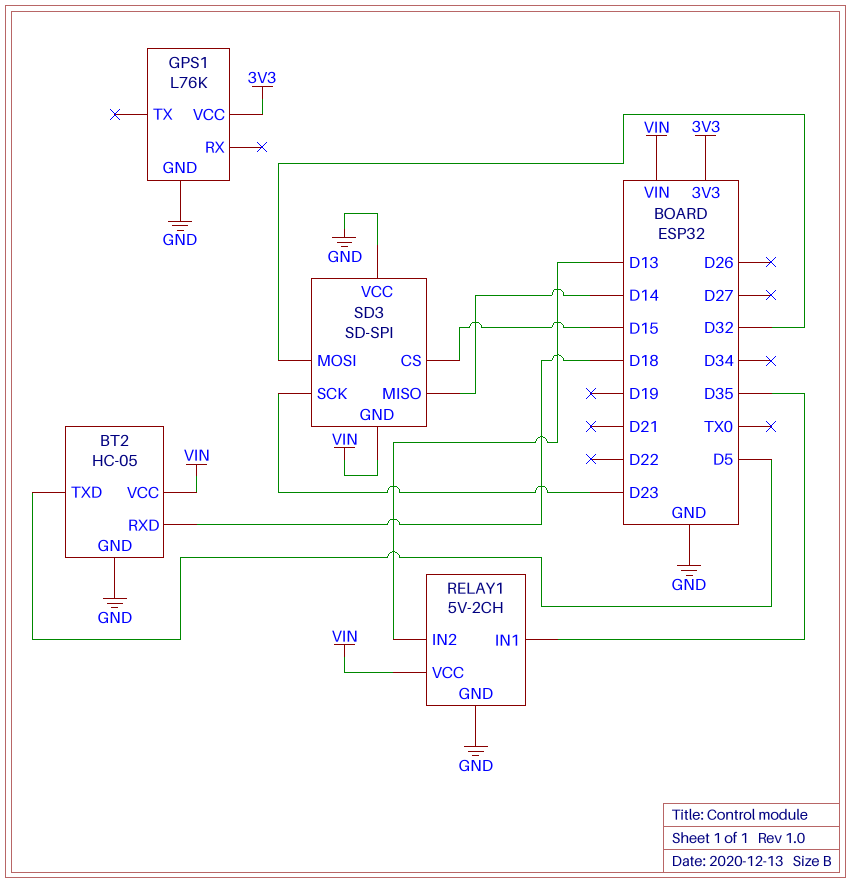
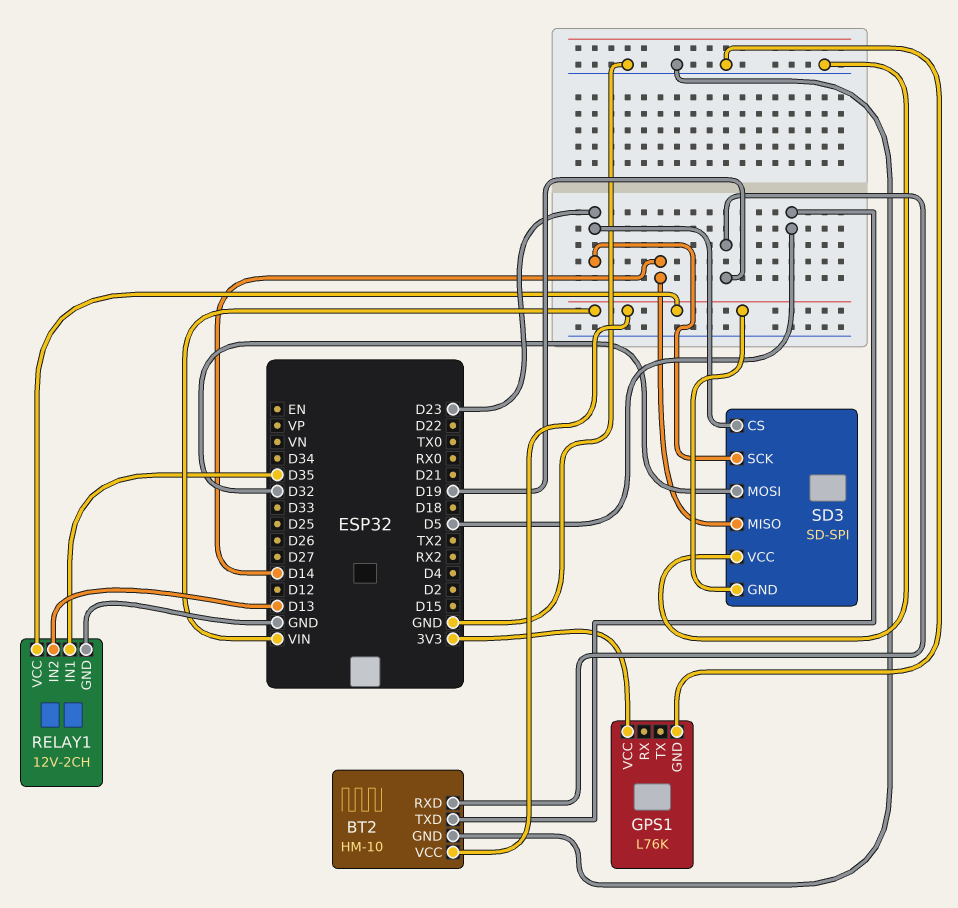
BT2: HC-05 -> HM-10
BT2 pin RXD: D18 -> D19
RELAY1: 5V-2CH -> 12V-2CH
SD3 pin CS: D15 -> D23

